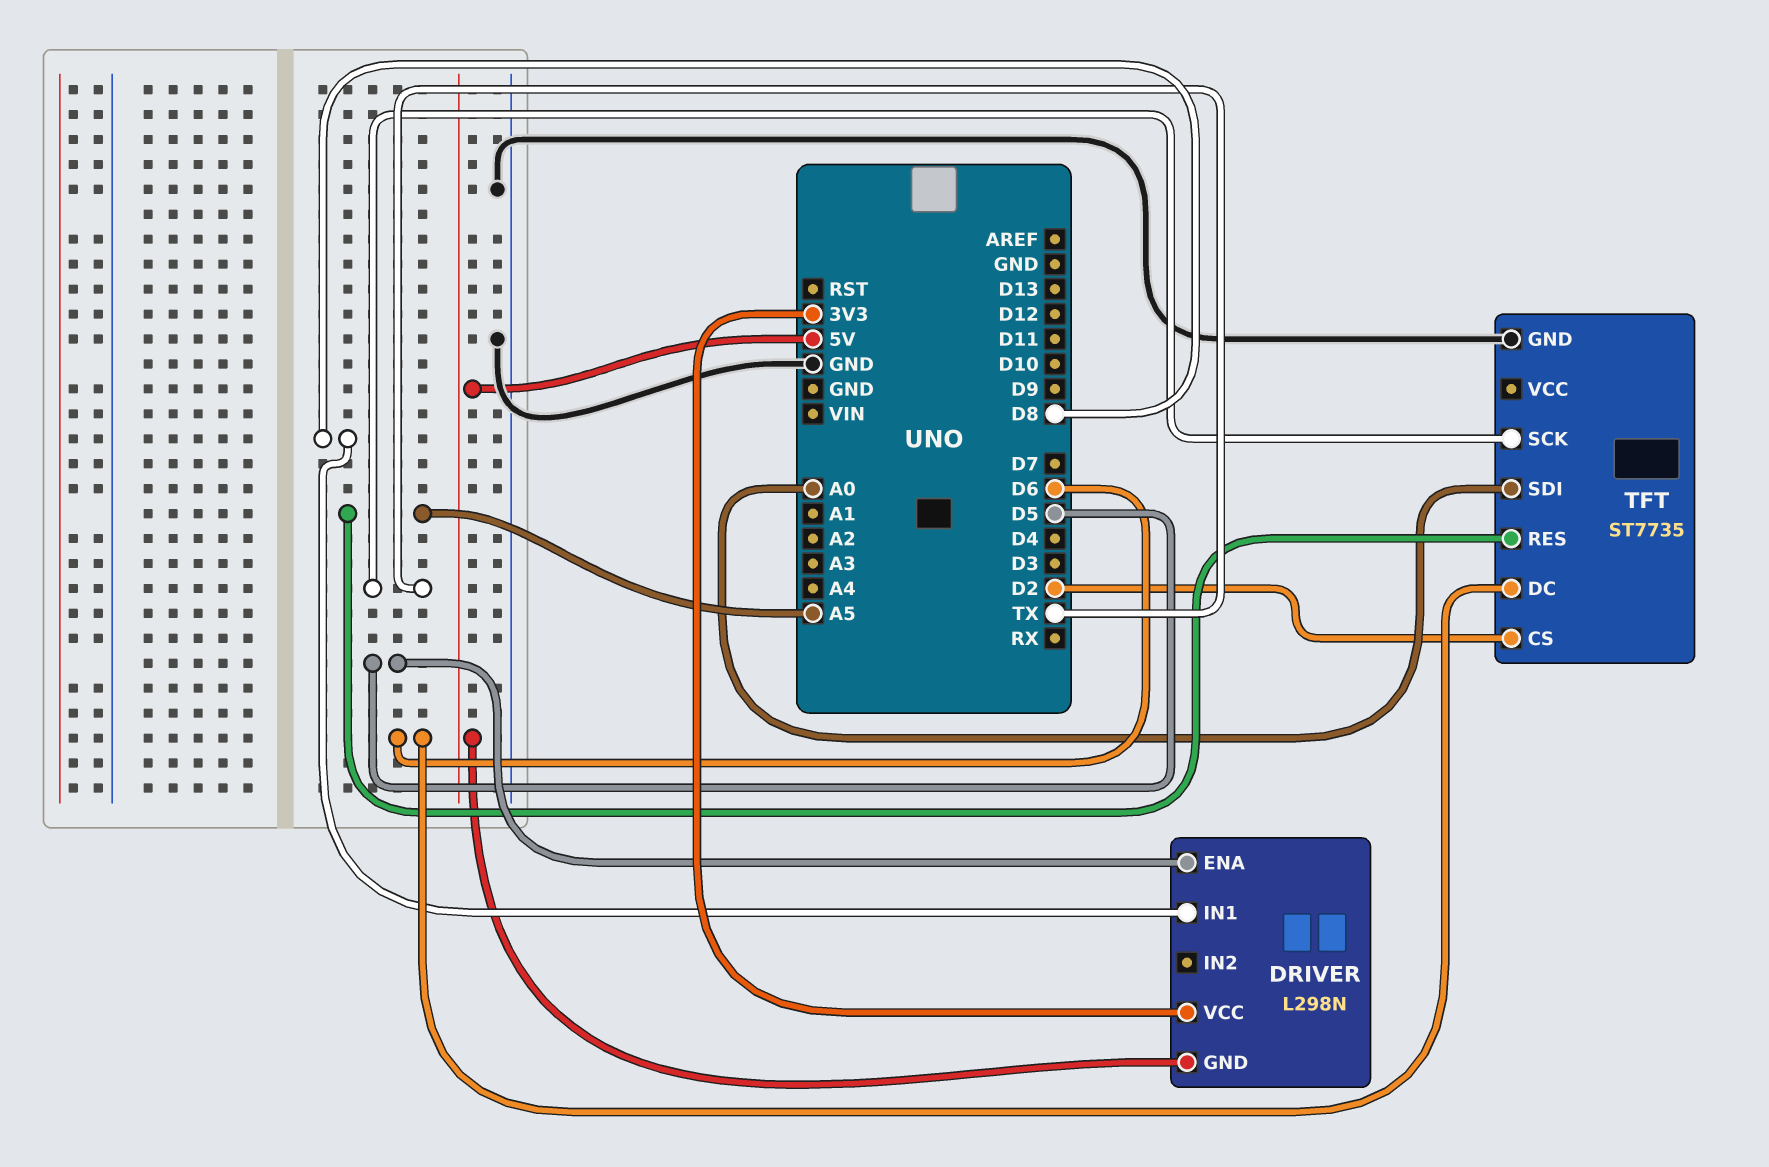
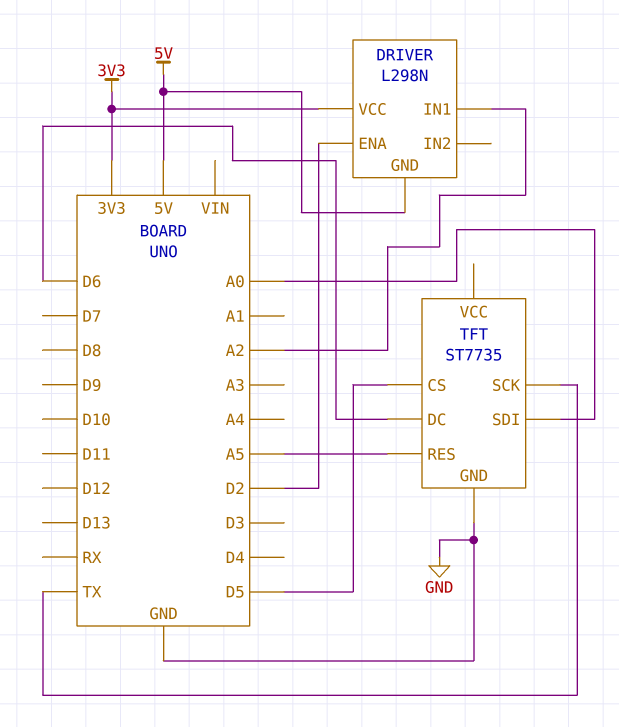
DRIVER pin ENA: D5 -> D2
DRIVER pin IN1: D8 -> A2
TFT pin CS: D2 -> D5

